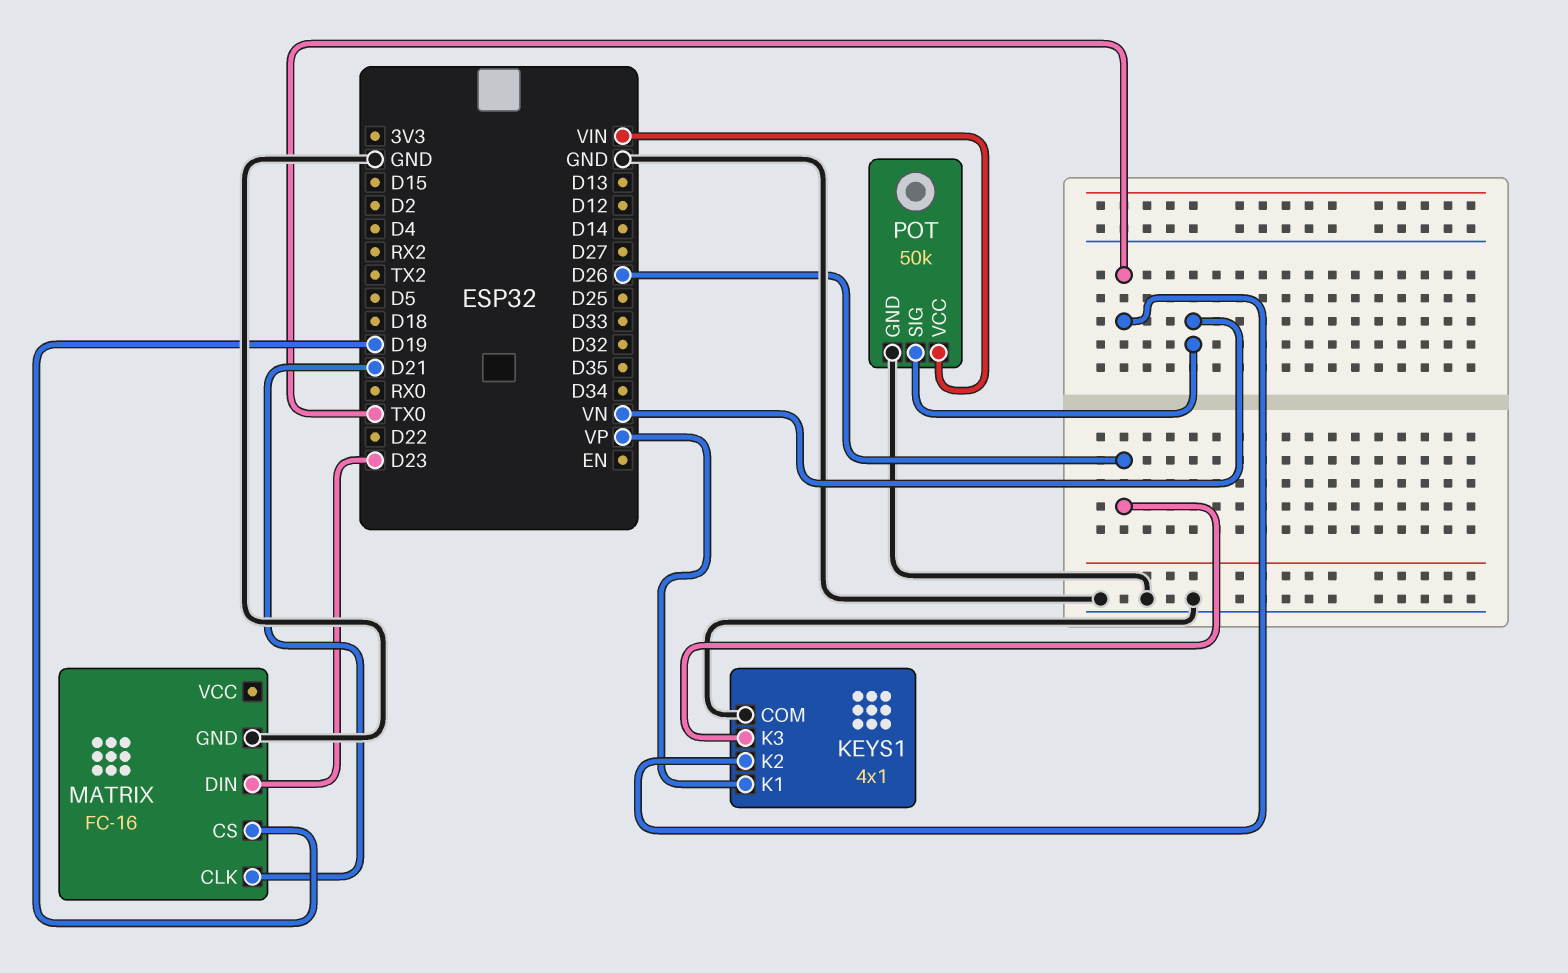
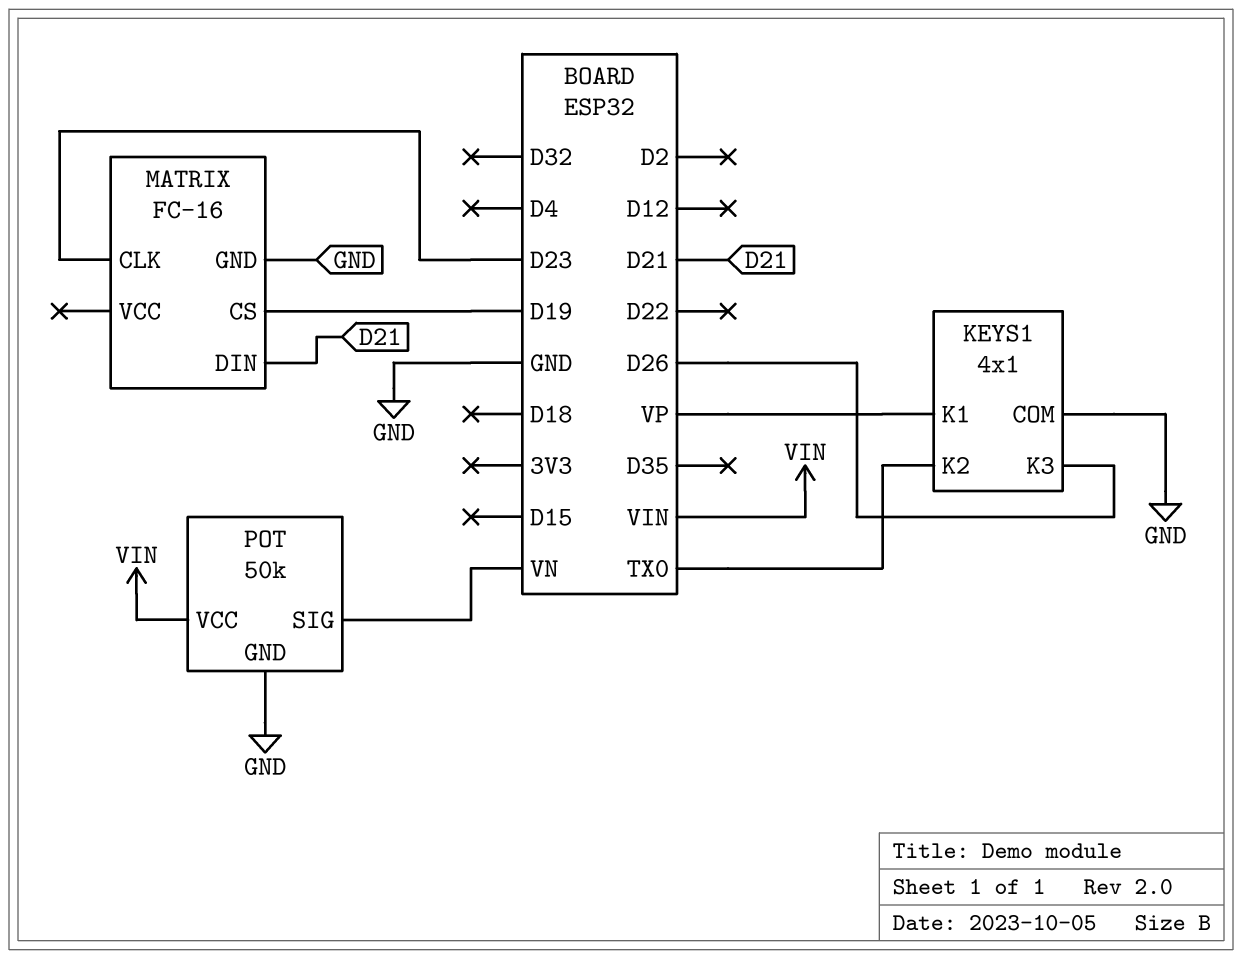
MATRIX pin CLK: D21 -> D23
MATRIX pin DIN: D23 -> D21

